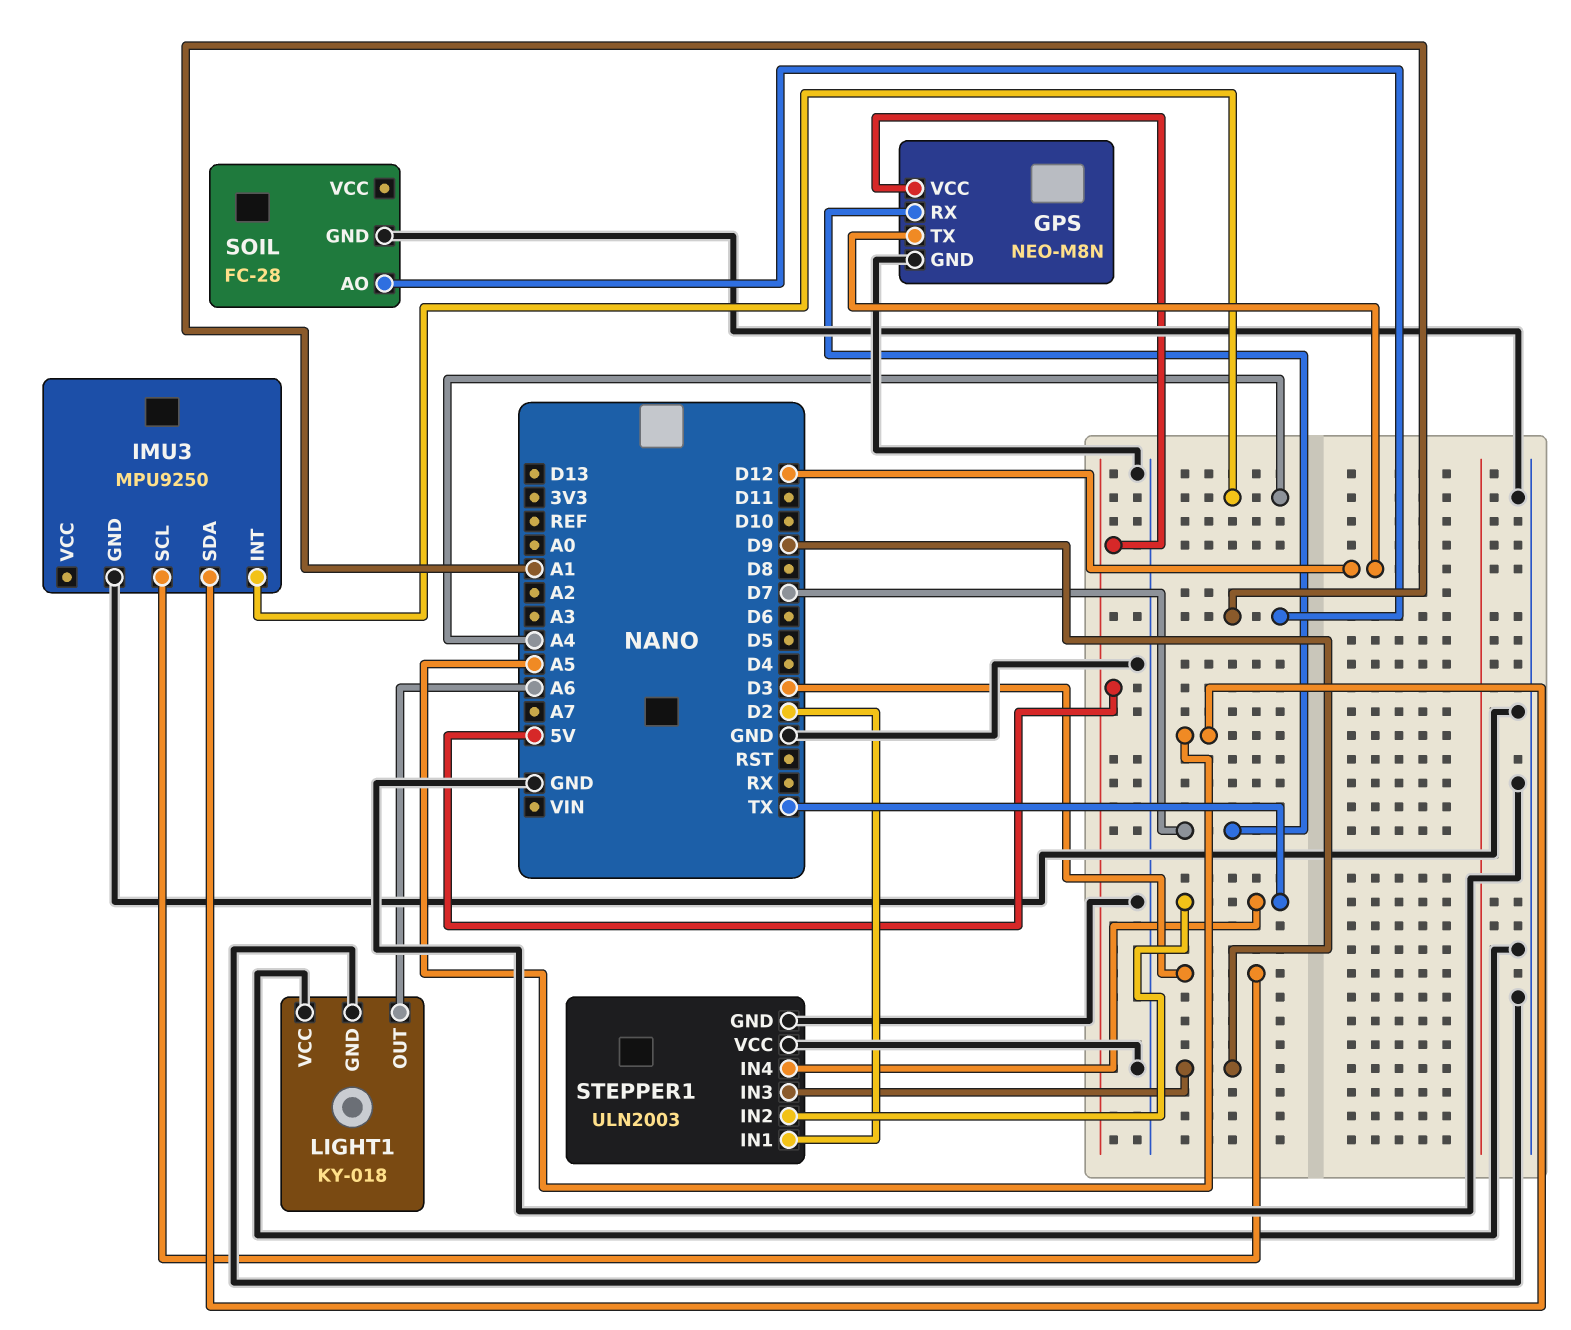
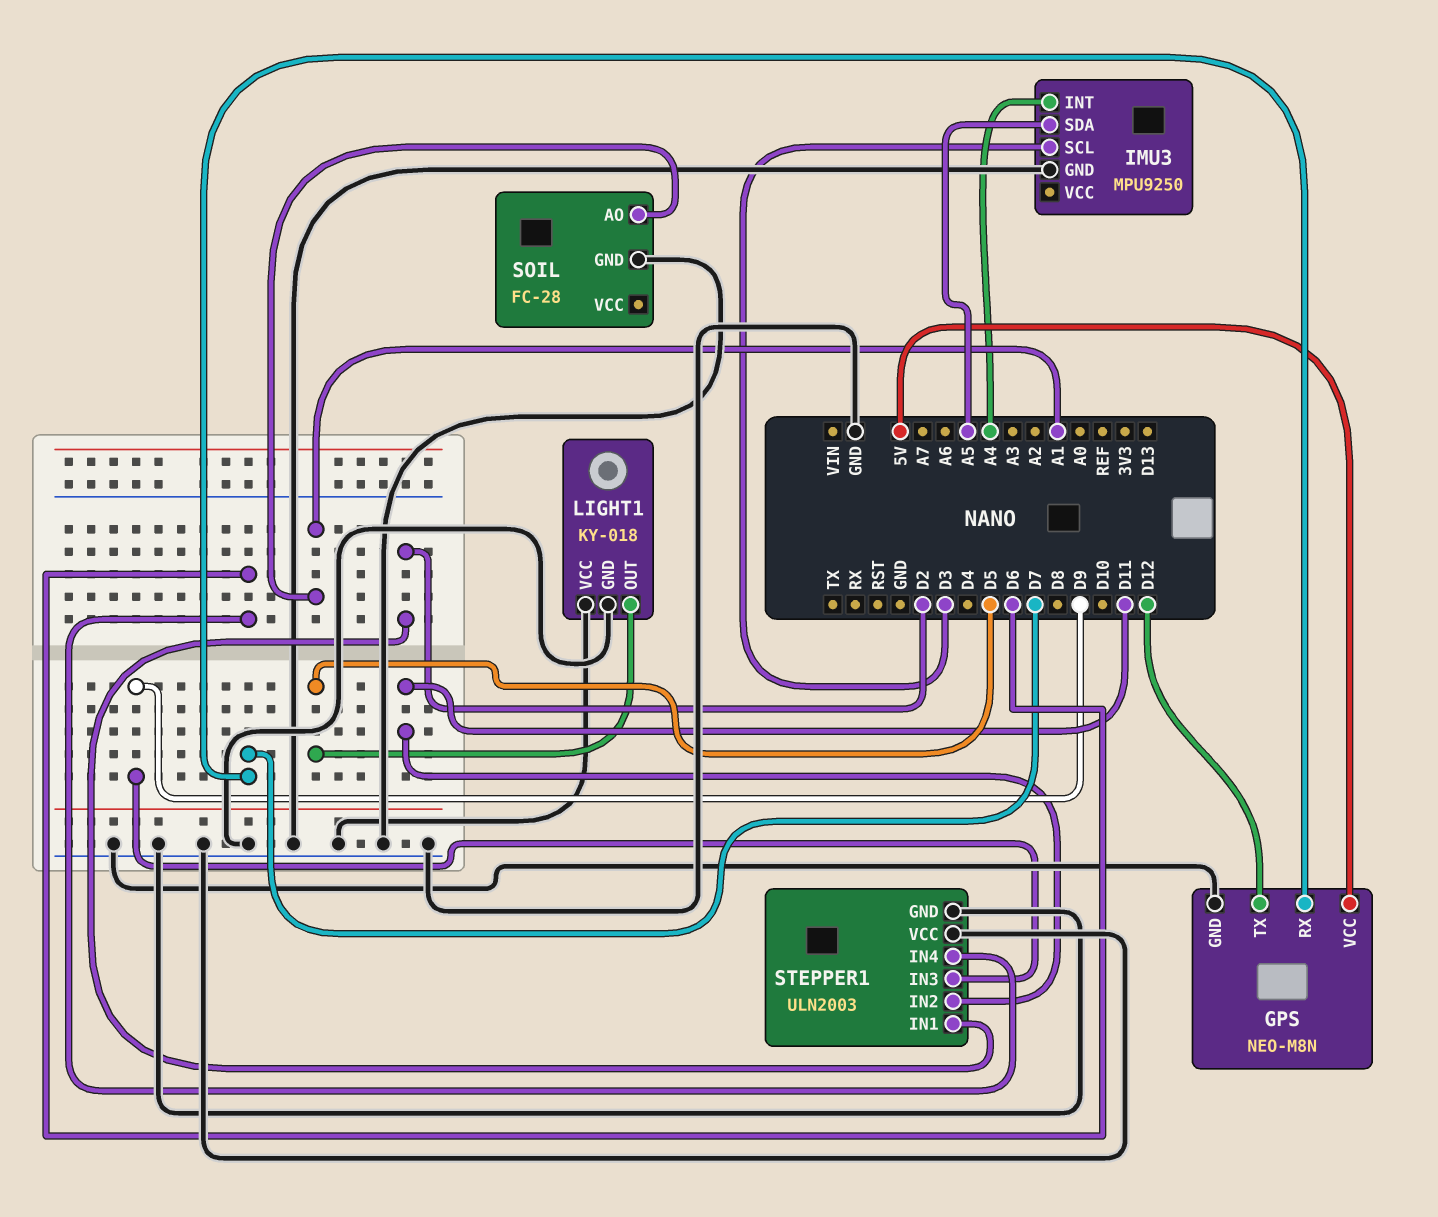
LIGHT1 pin OUT: A6 -> D5
STEPPER1 pin IN2: TX -> D11
STEPPER1 pin IN4: TX -> D6

